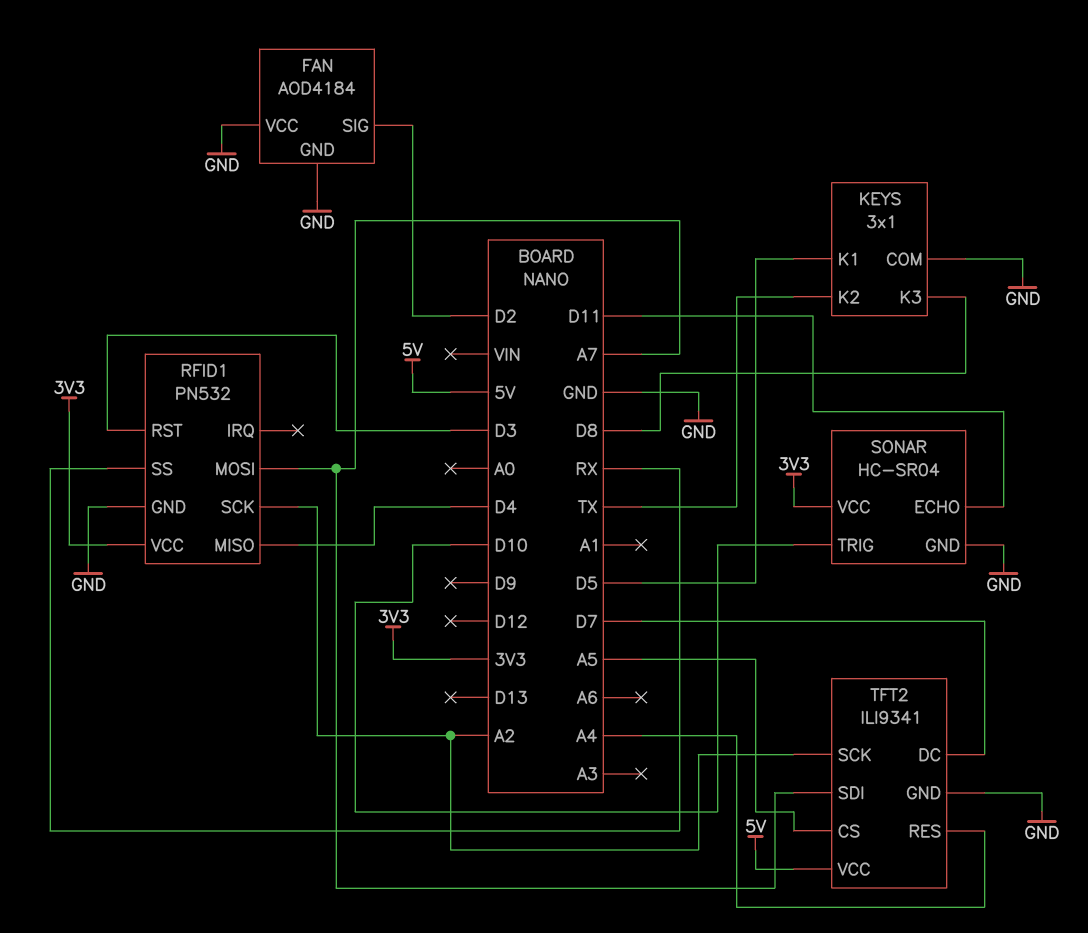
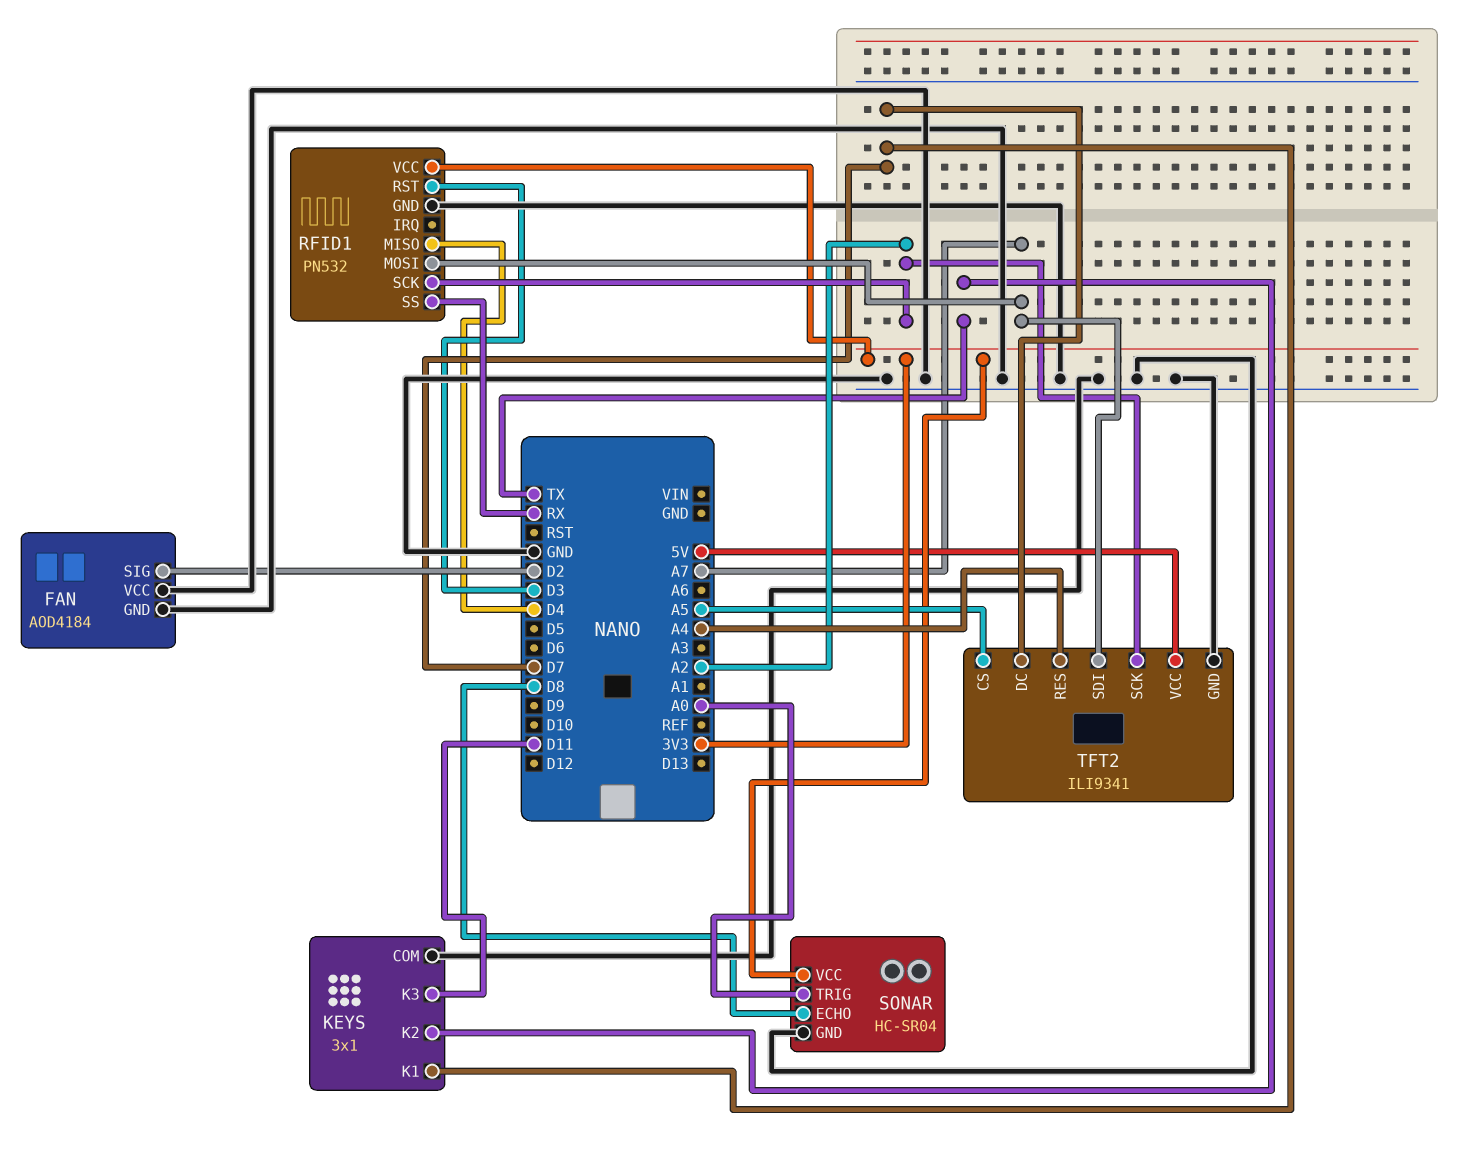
KEYS pin K1: D5 -> D7
KEYS pin K3: D8 -> D11
SONAR pin ECHO: D11 -> D8
SONAR pin TRIG: D10 -> A0

